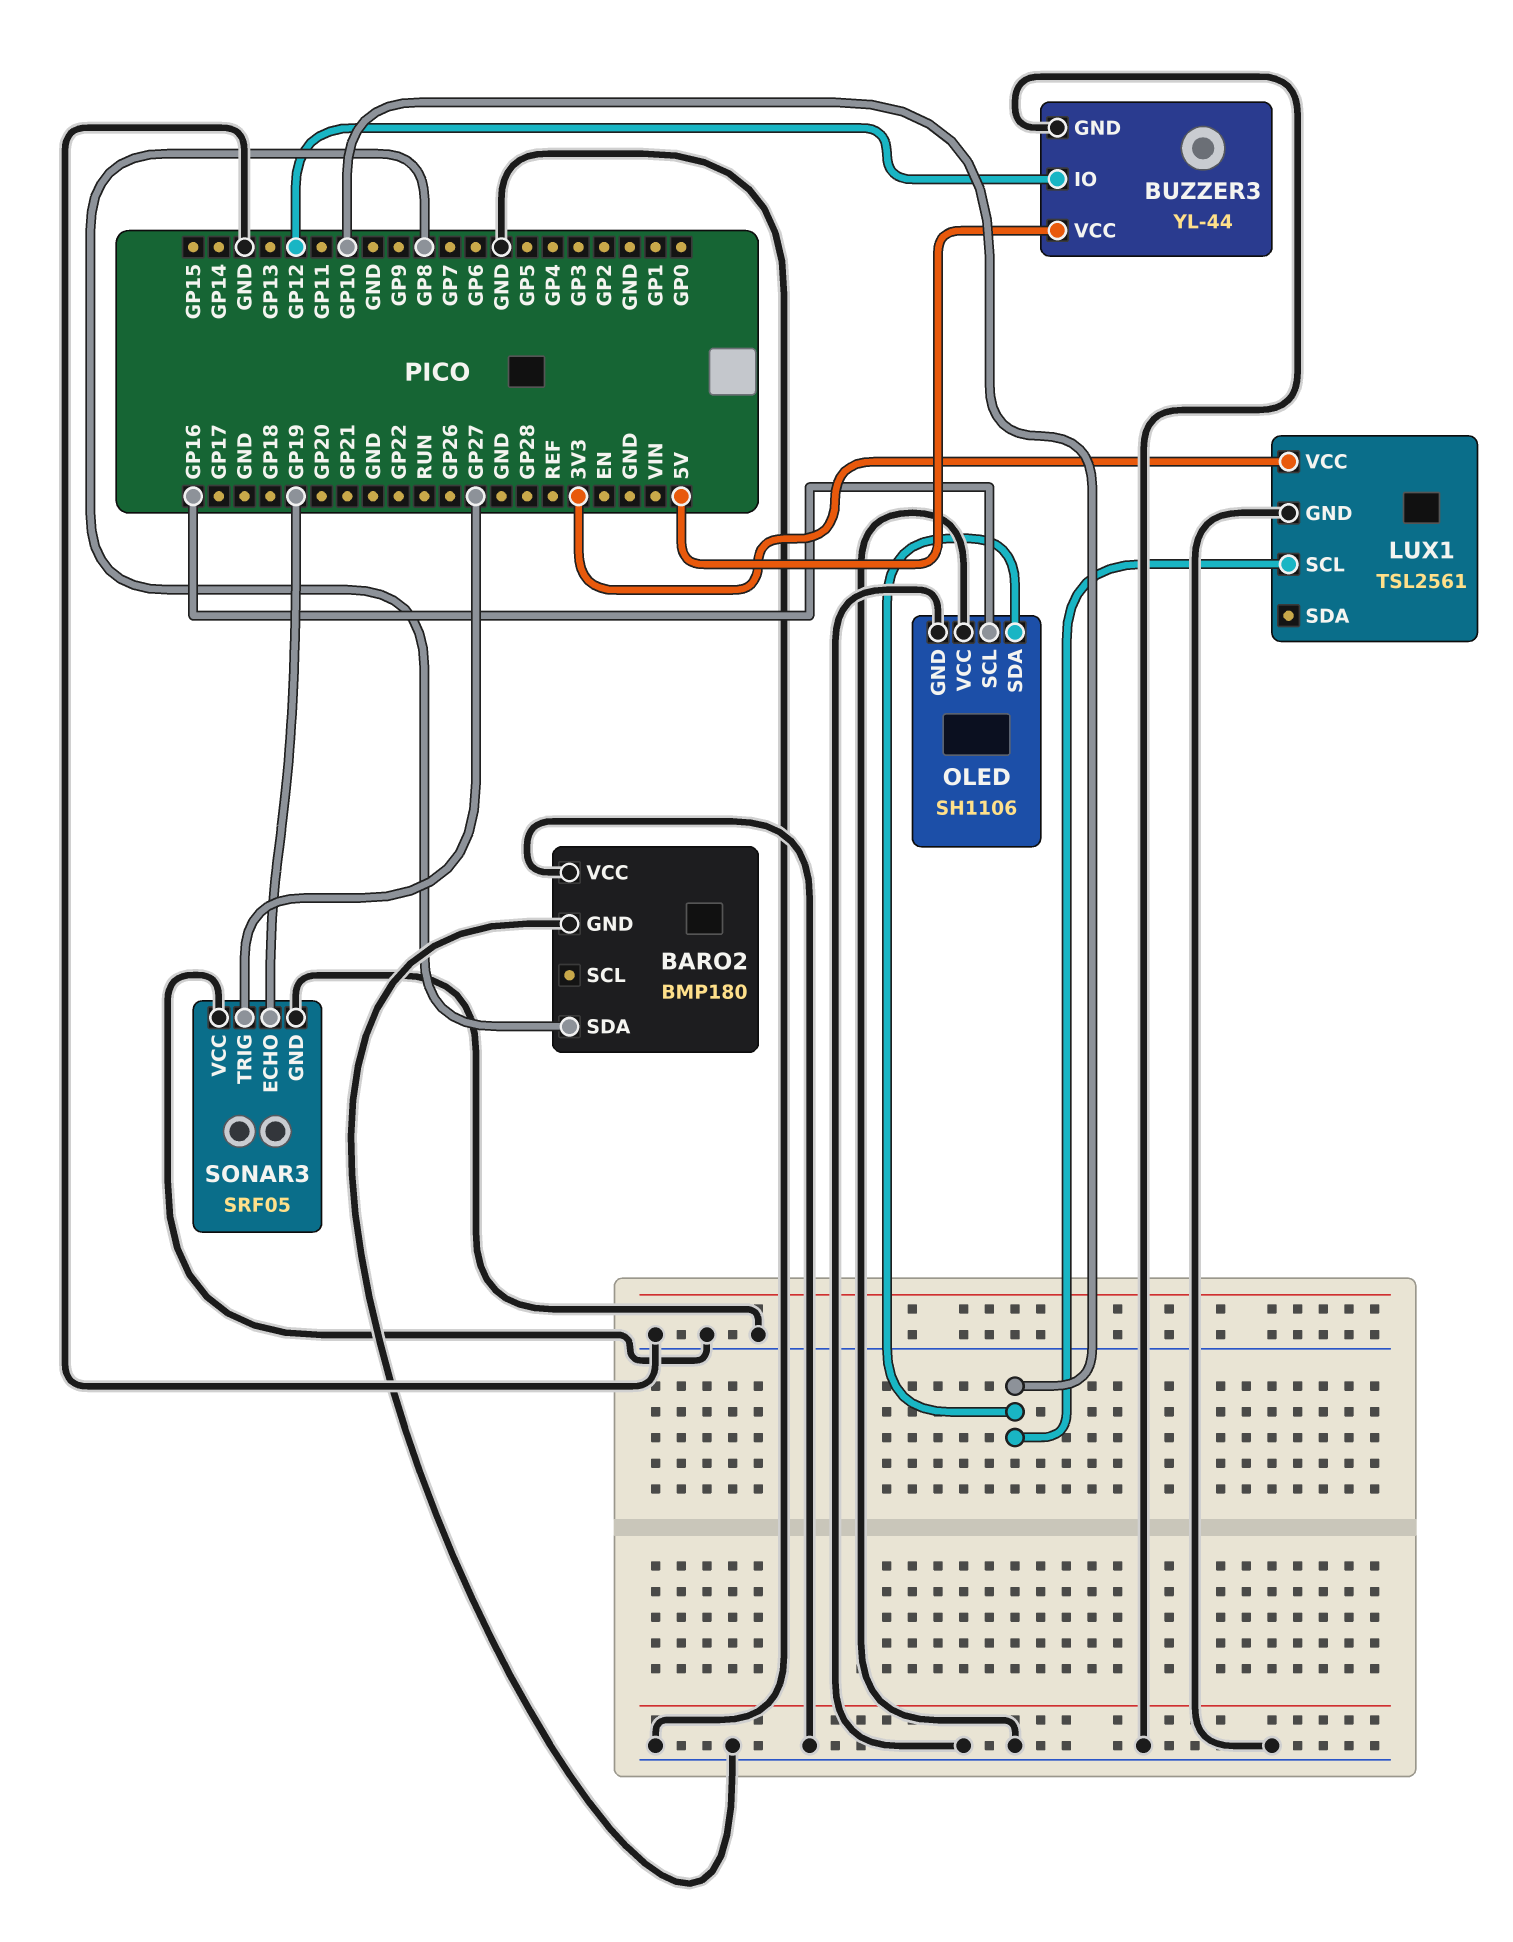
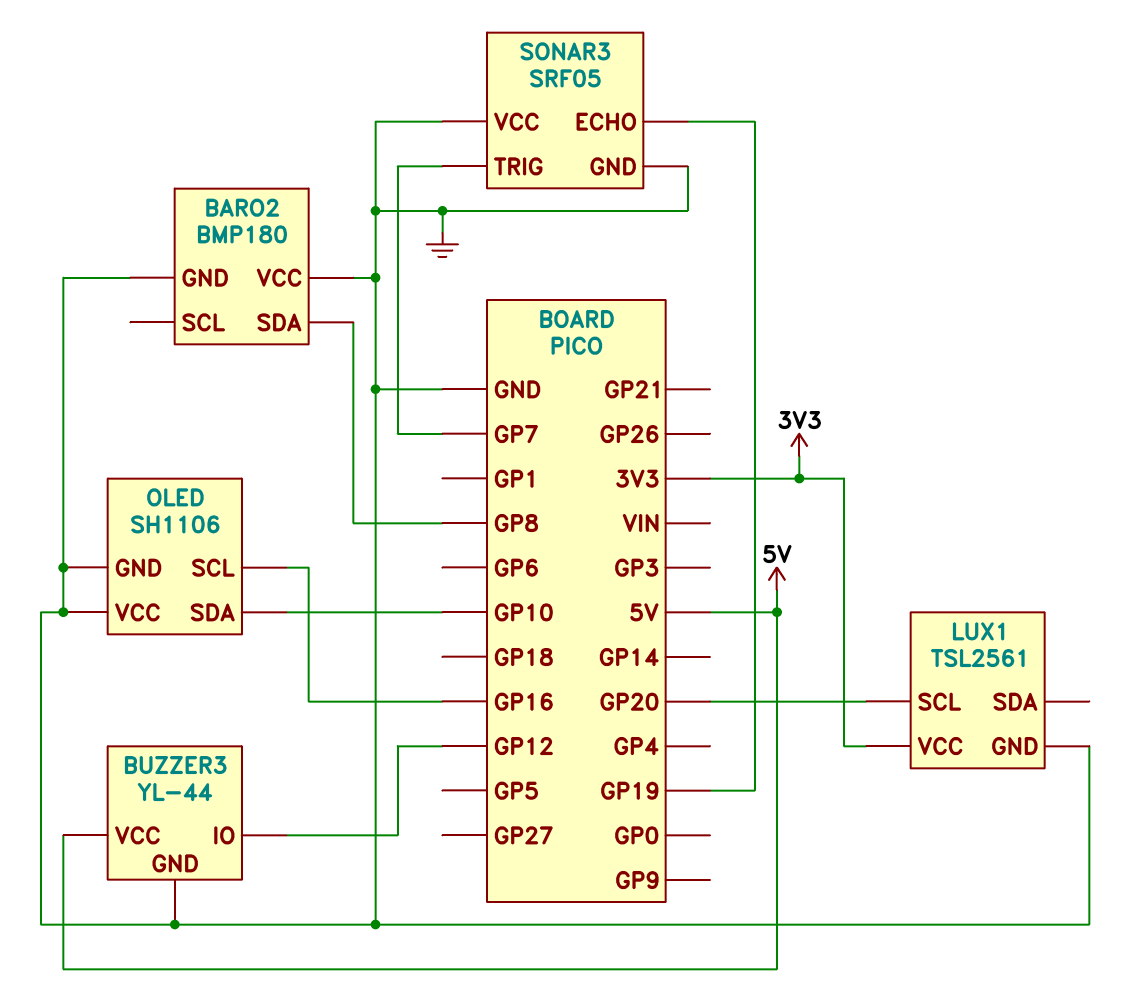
LUX1 pin SCL: GP10 -> GP20
SONAR3 pin TRIG: GP27 -> GP7

